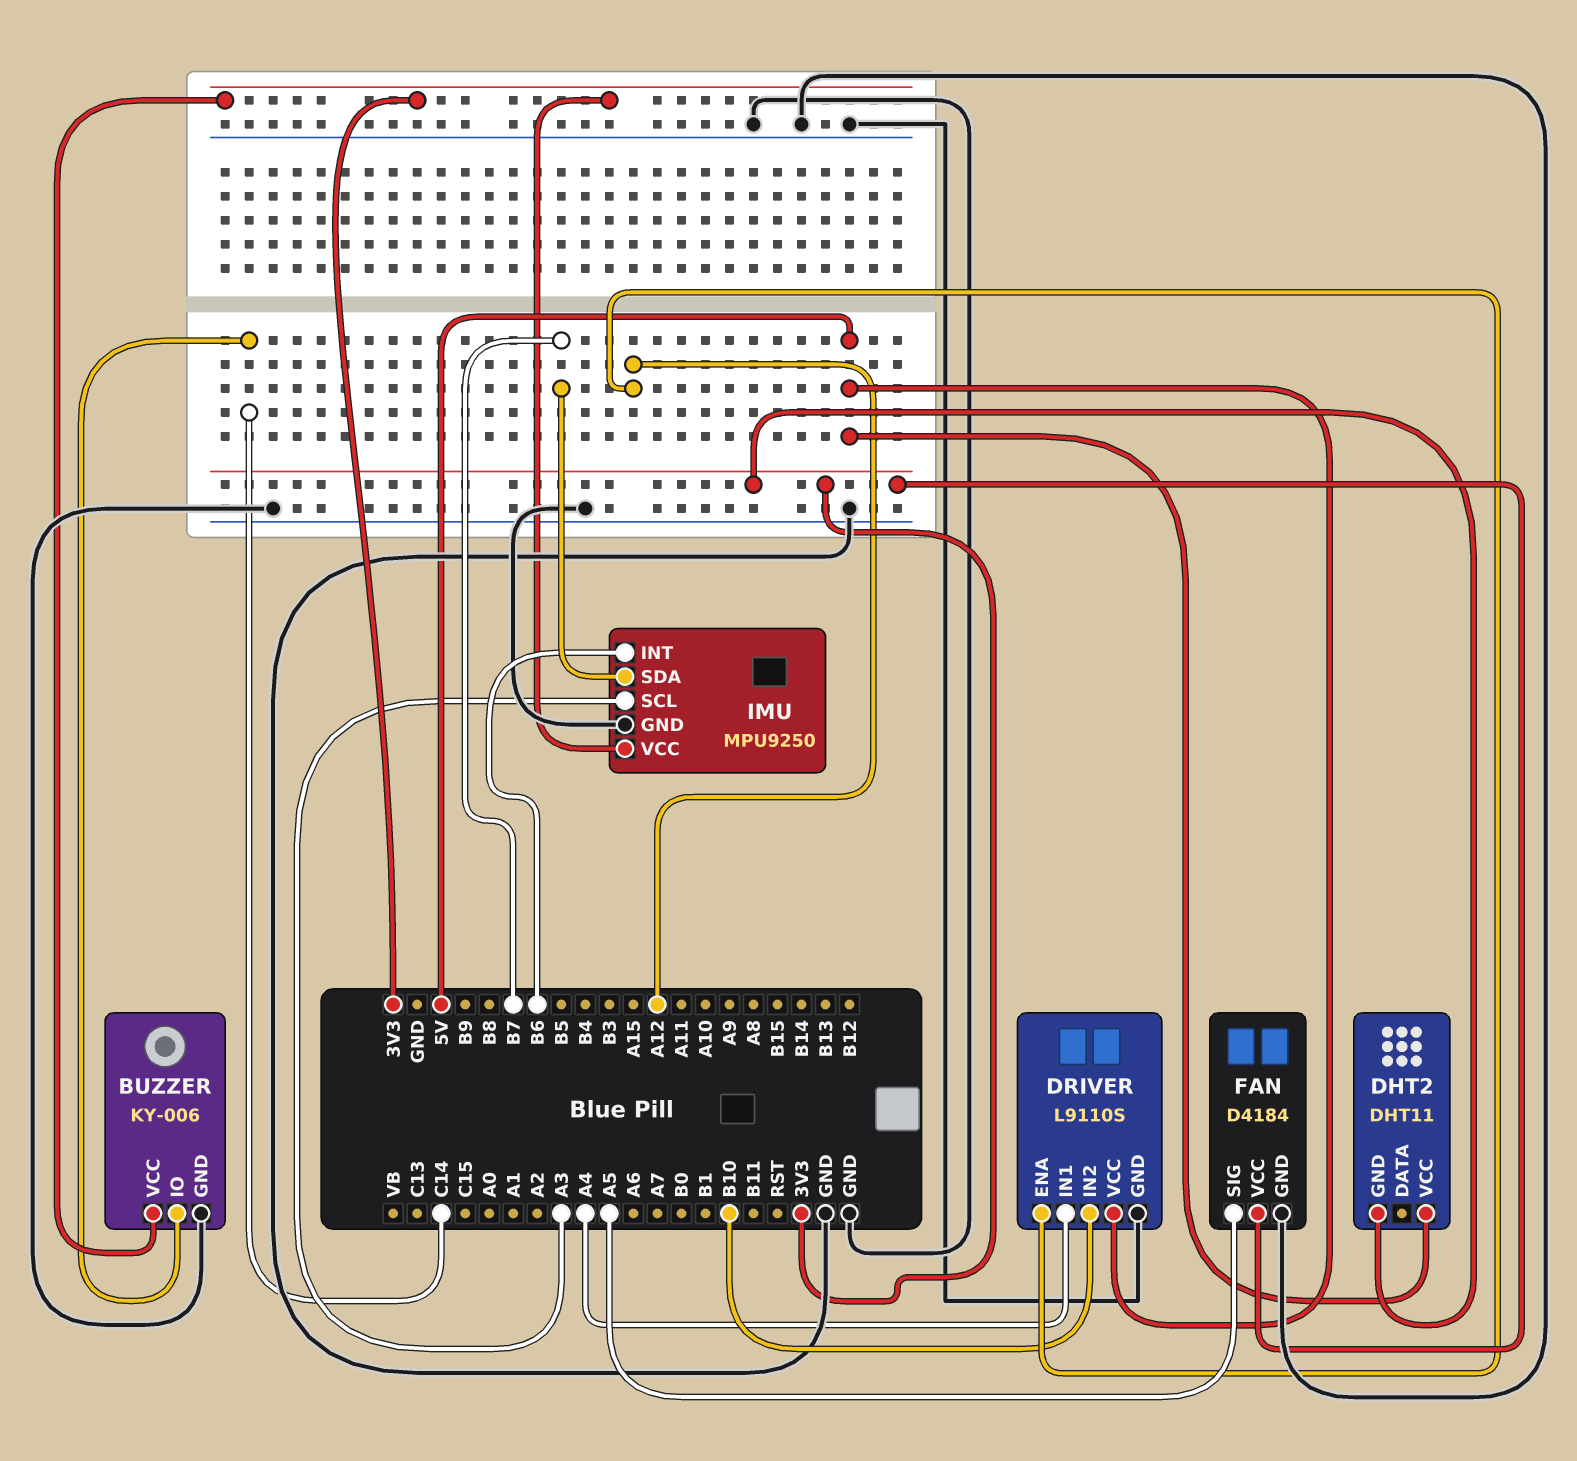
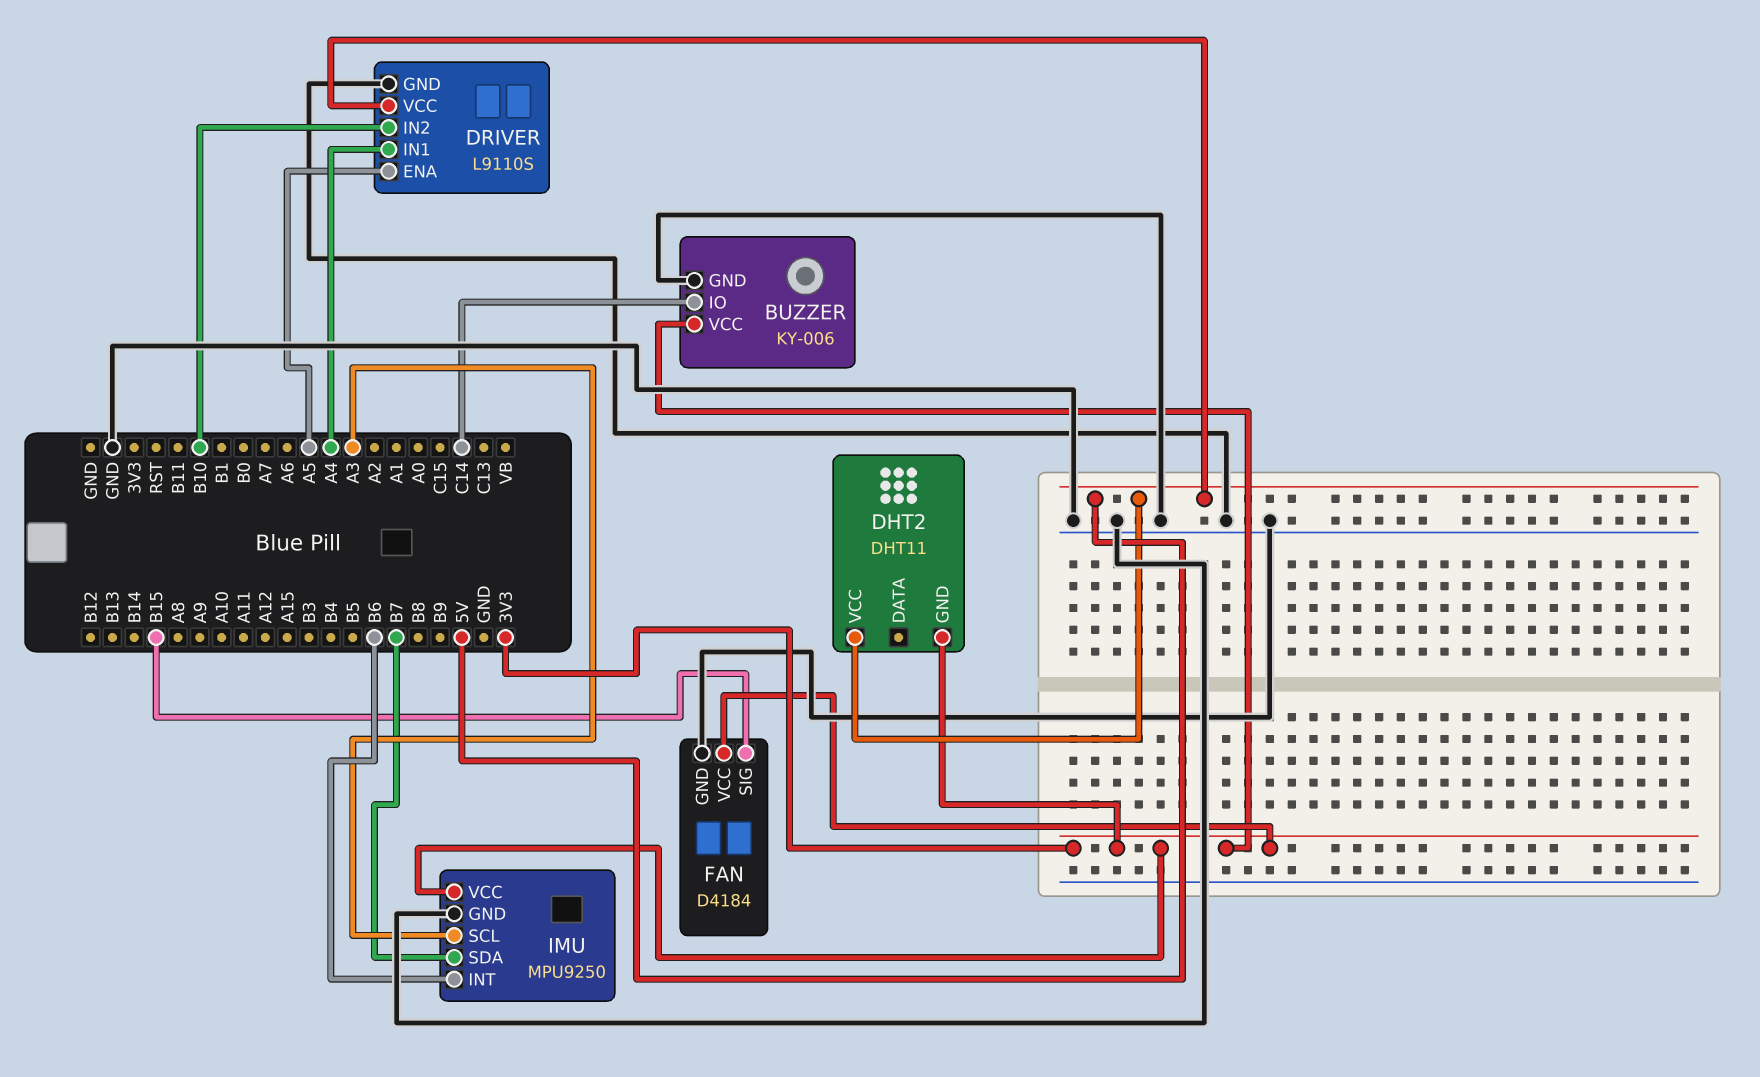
DRIVER pin ENA: A12 -> A5
FAN pin SIG: A5 -> B15

